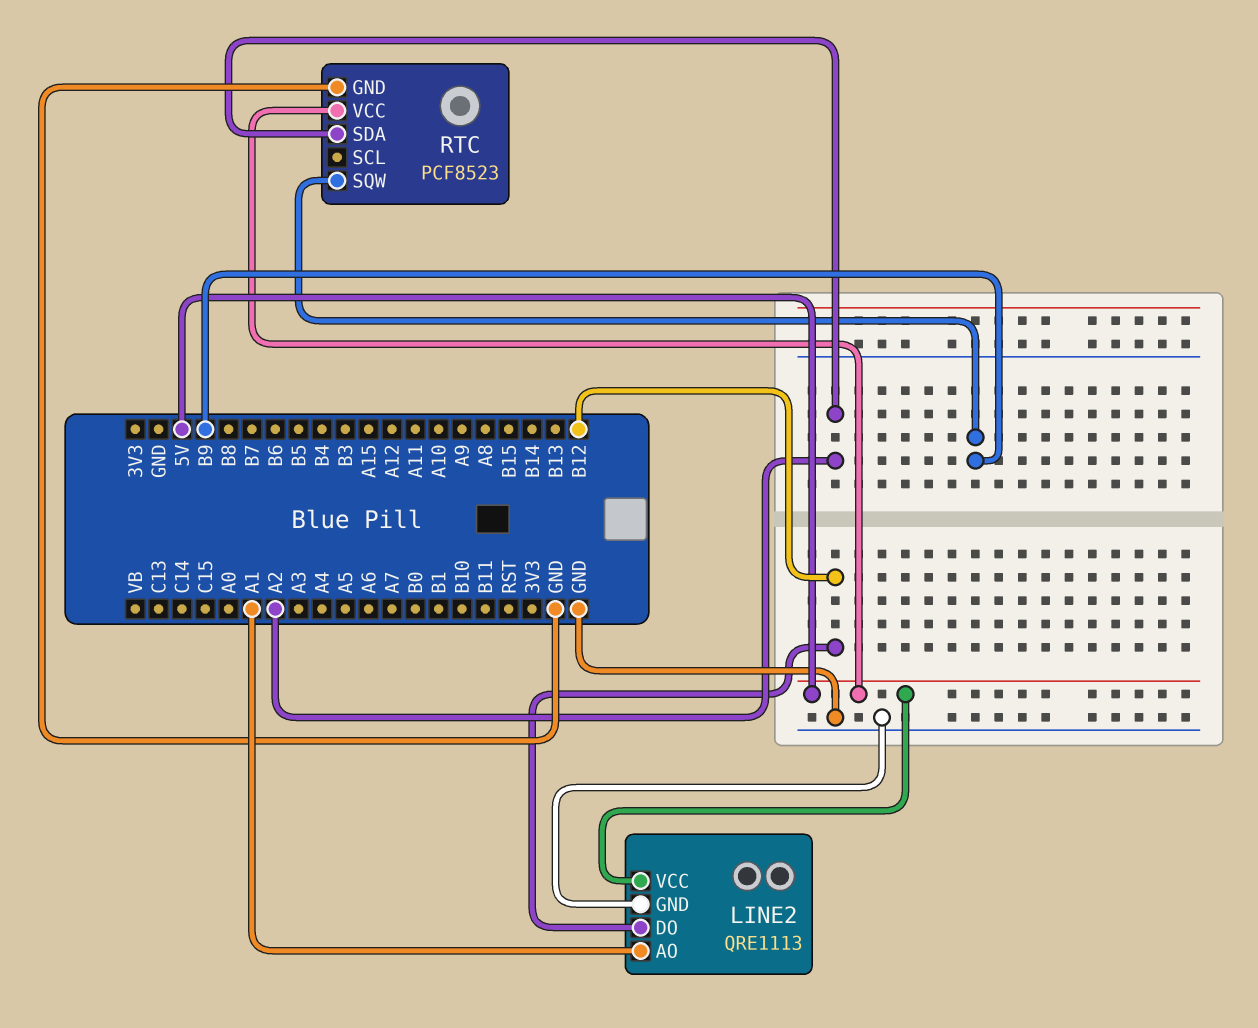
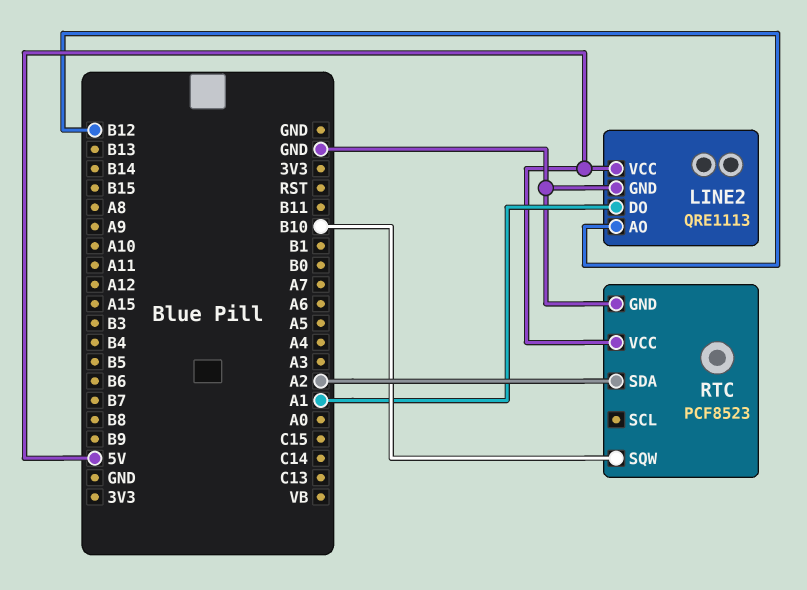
LINE2 pin AO: A1 -> B12
LINE2 pin DO: B12 -> A1
RTC pin SQW: B9 -> B10

